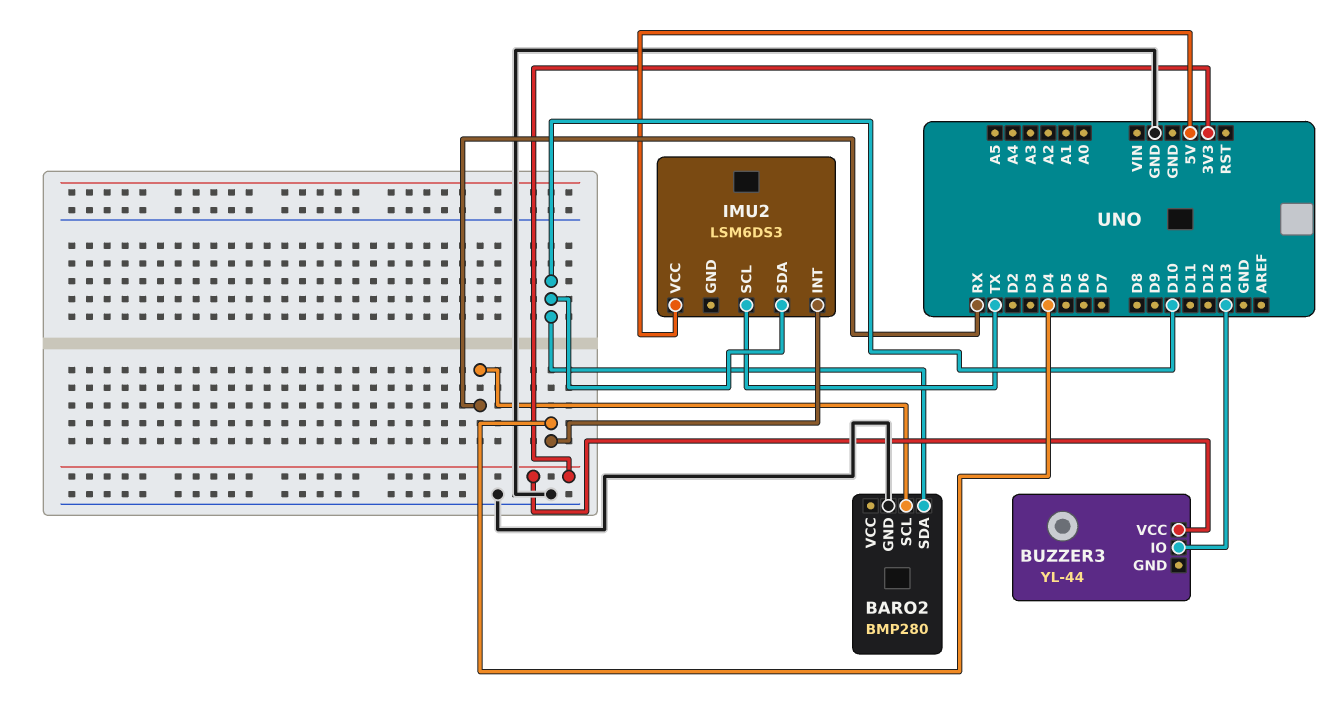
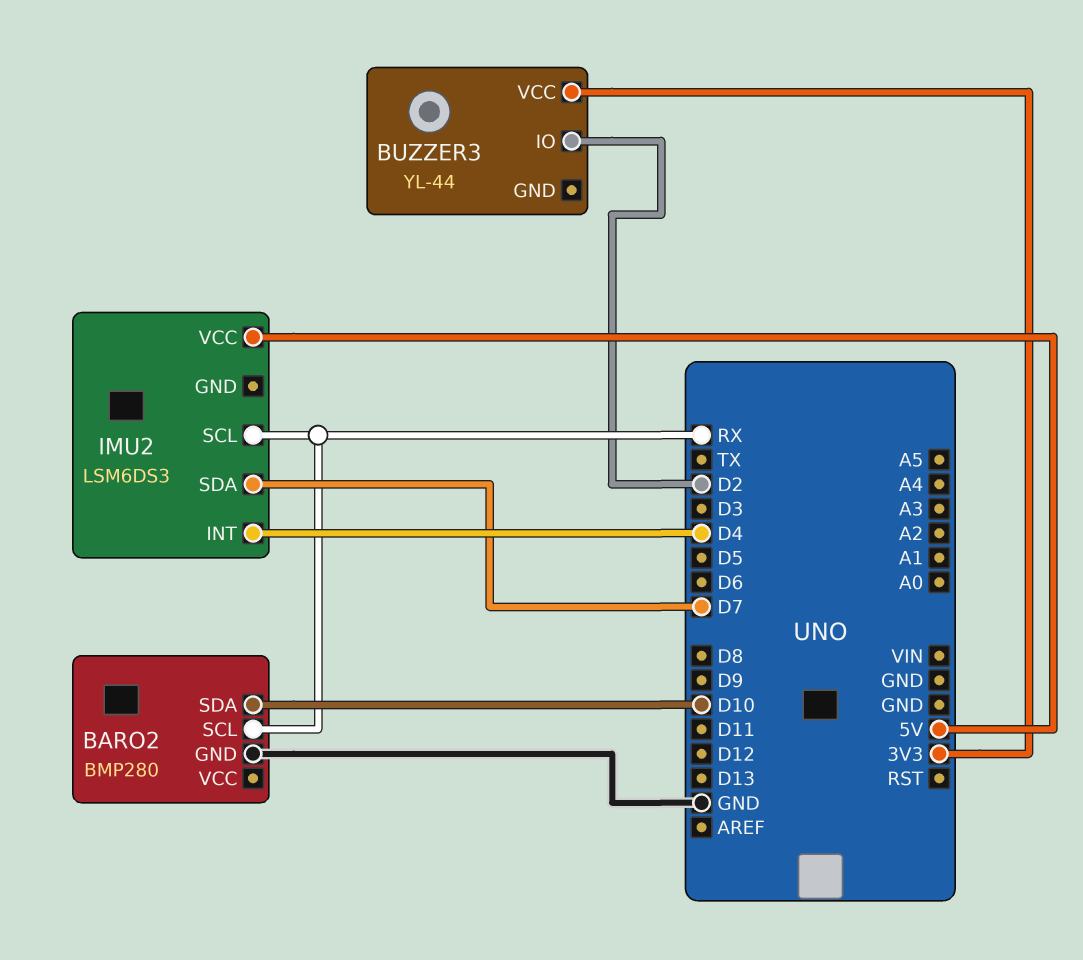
BUZZER3 pin IO: D13 -> D2
IMU2 pin SCL: TX -> RX
IMU2 pin SDA: D10 -> D7

